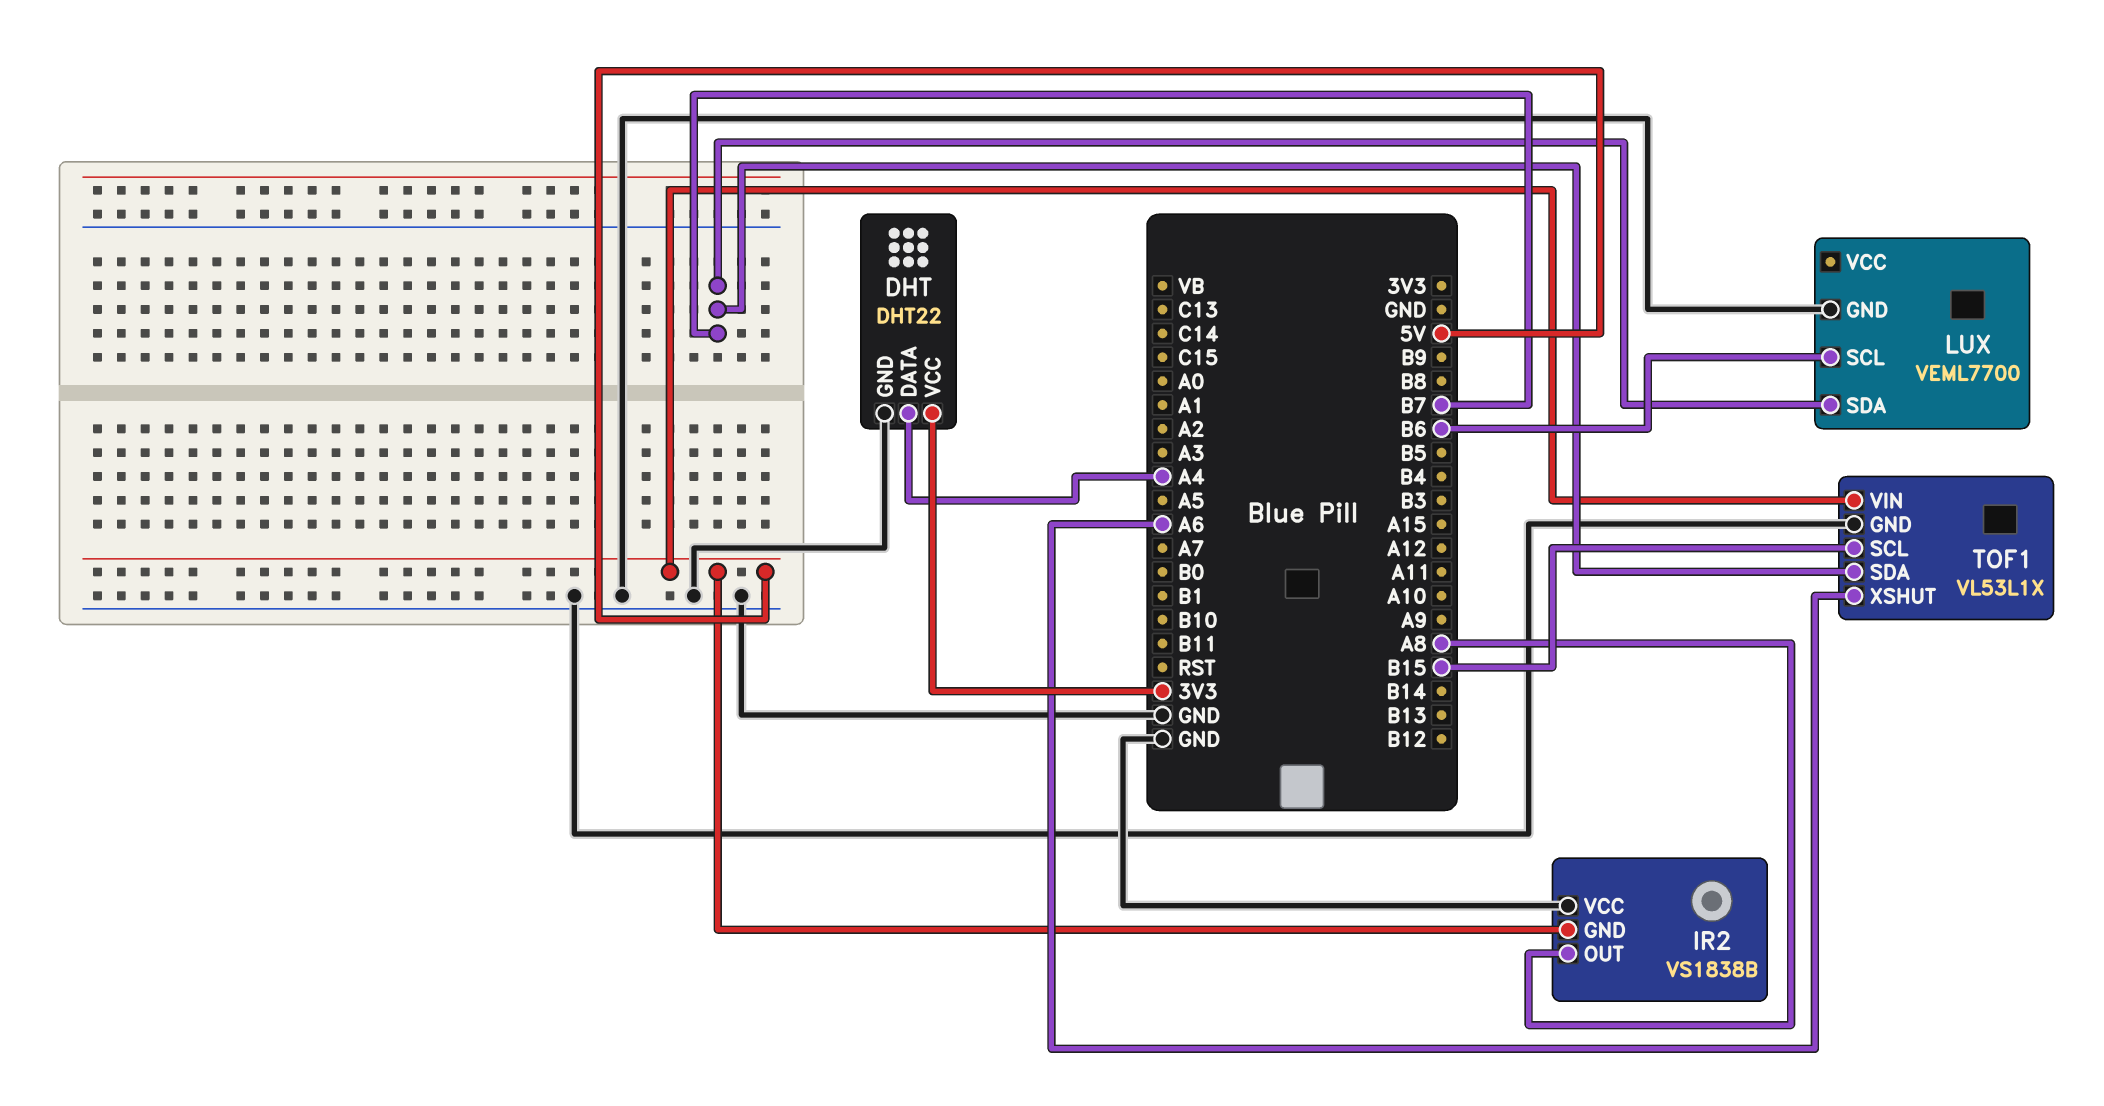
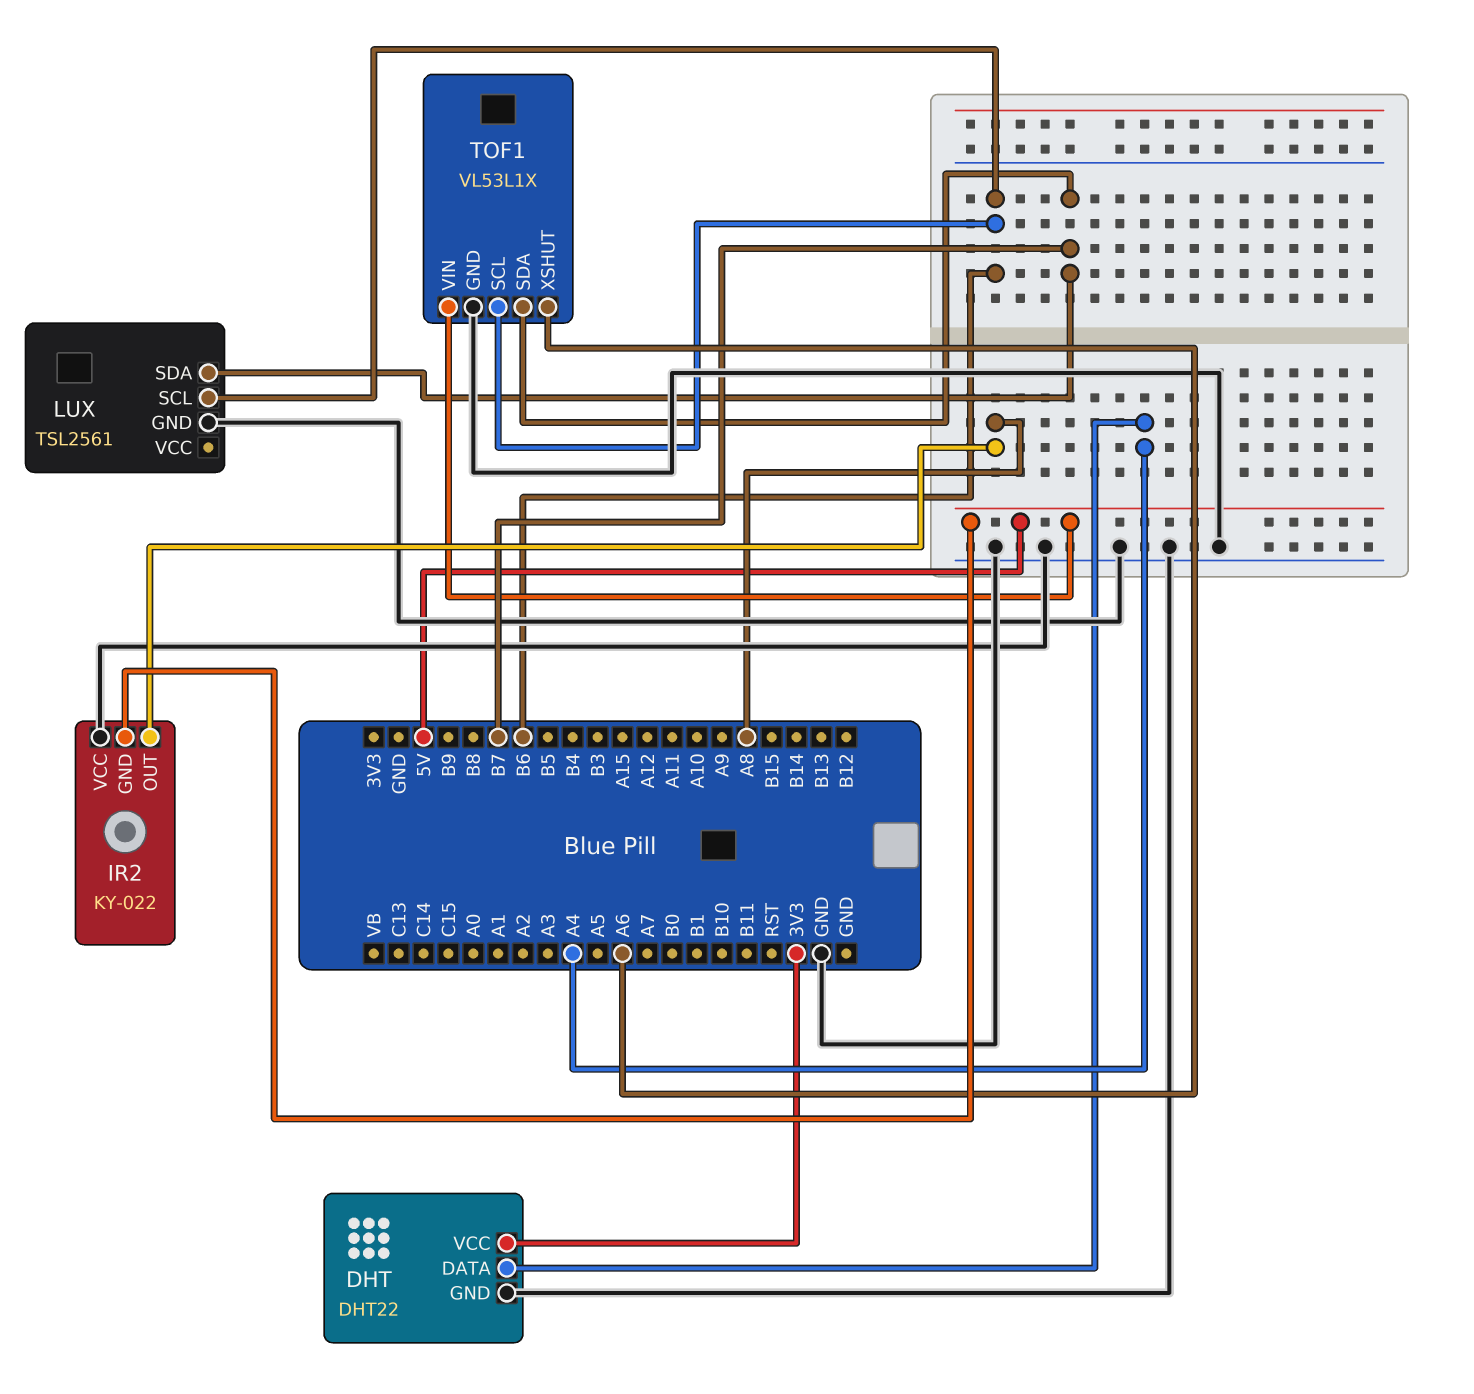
IR2: VS1838B -> KY-022
LUX: VEML7700 -> TSL2561
TOF1 pin SCL: B15 -> B6

